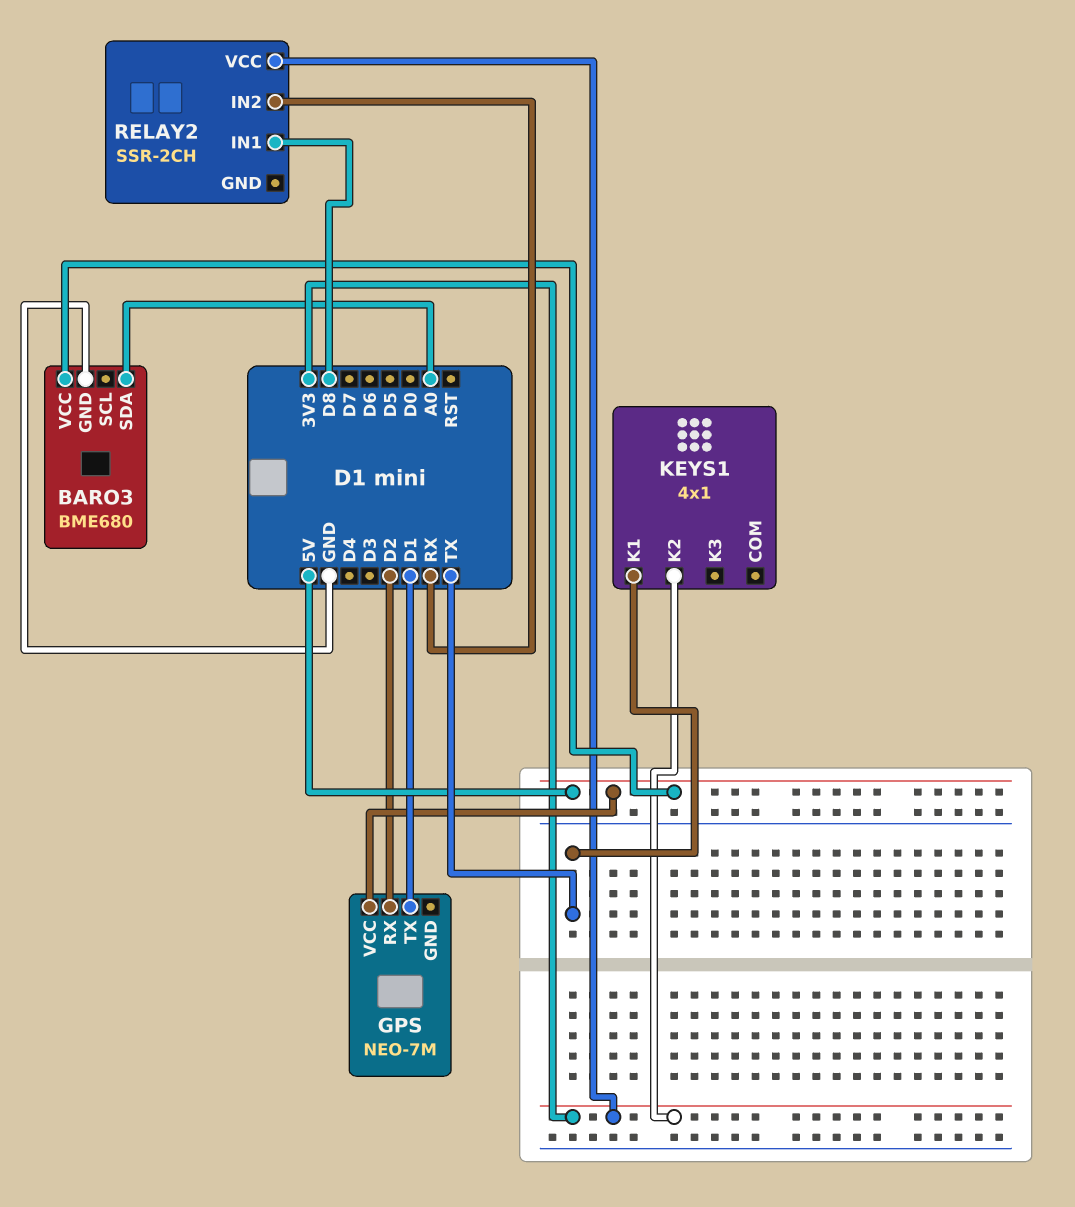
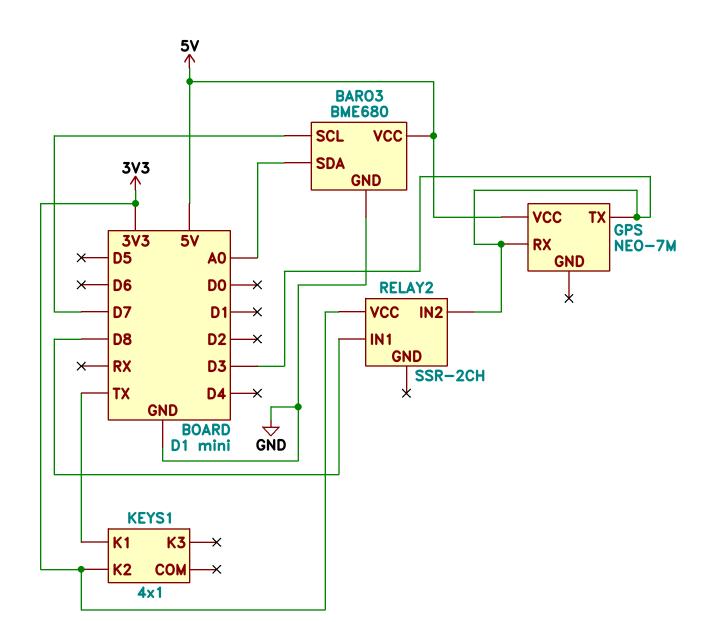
BARO3 pin SCL: none -> D7
GPS pin RX: D2 -> D3
GPS pin TX: D1 -> D3
RELAY2 pin IN2: RX -> D3

